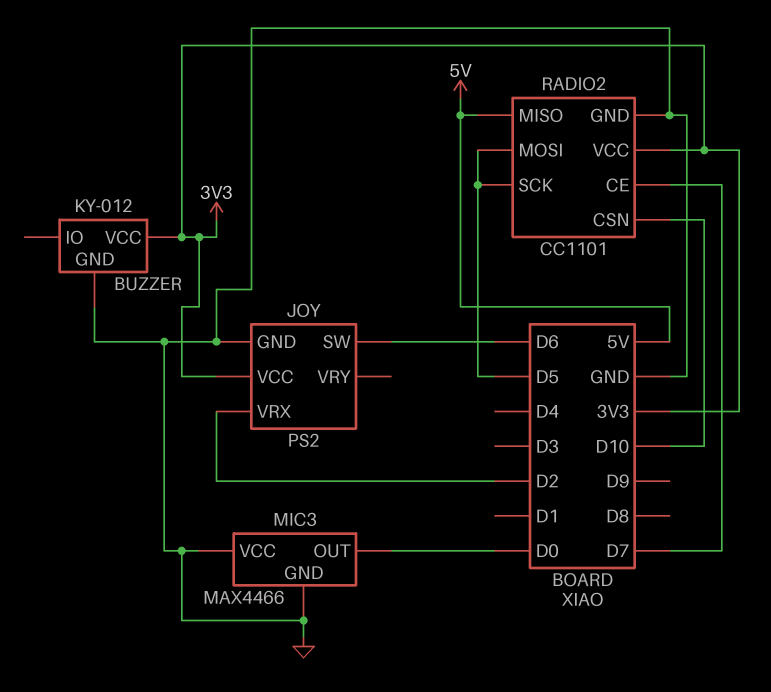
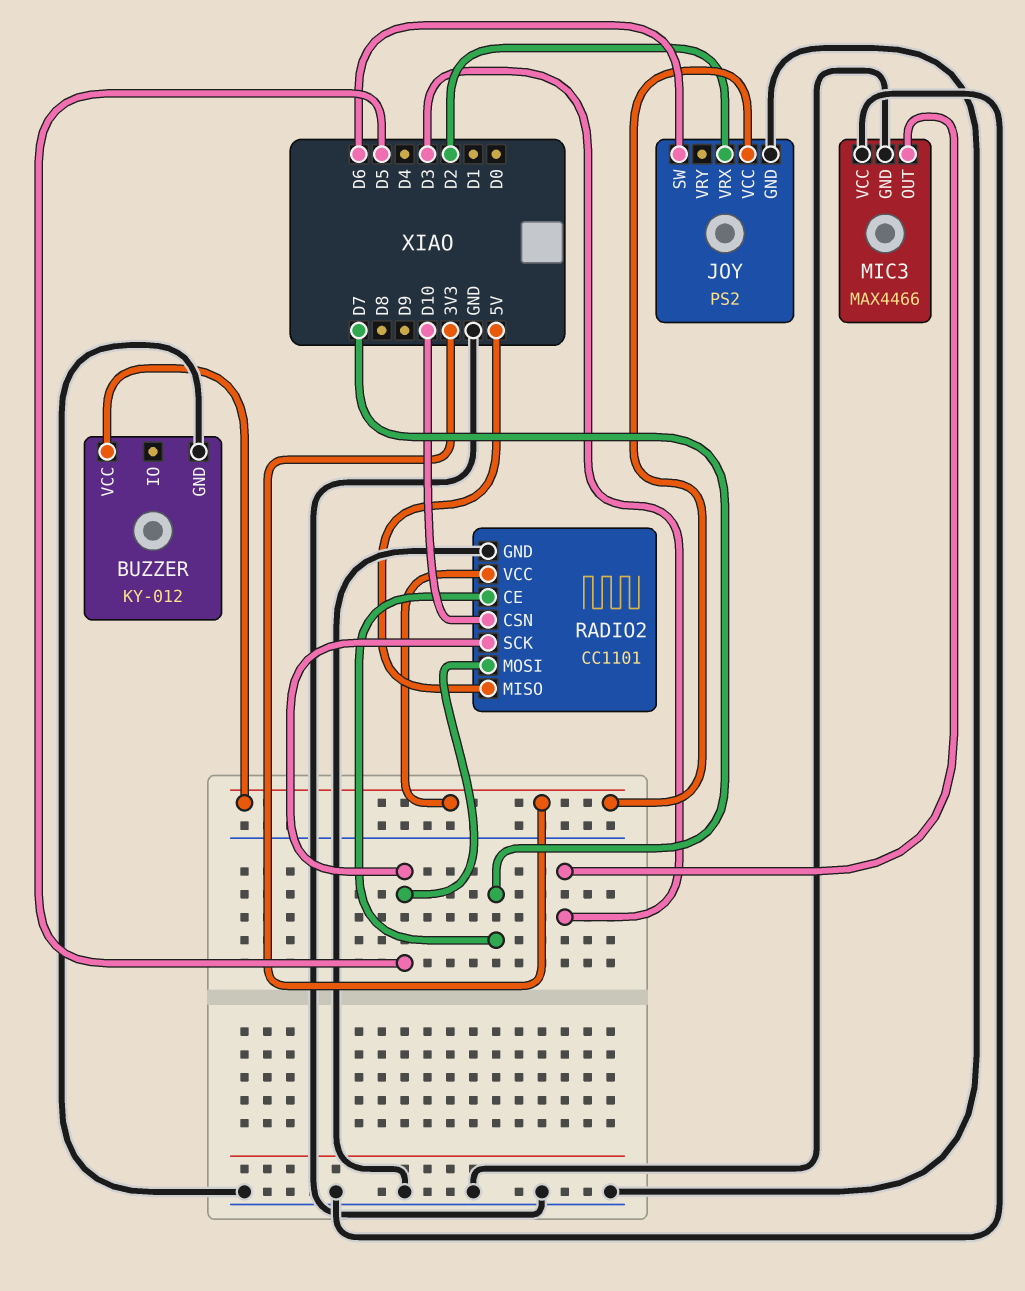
MIC3 pin OUT: D0 -> D3

